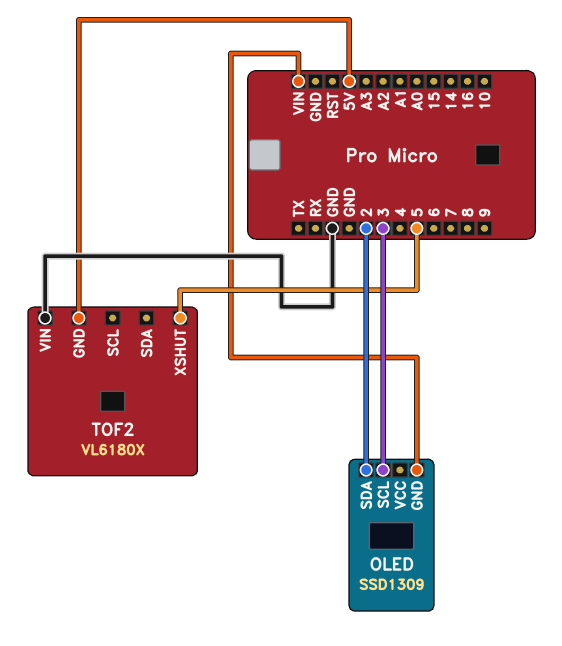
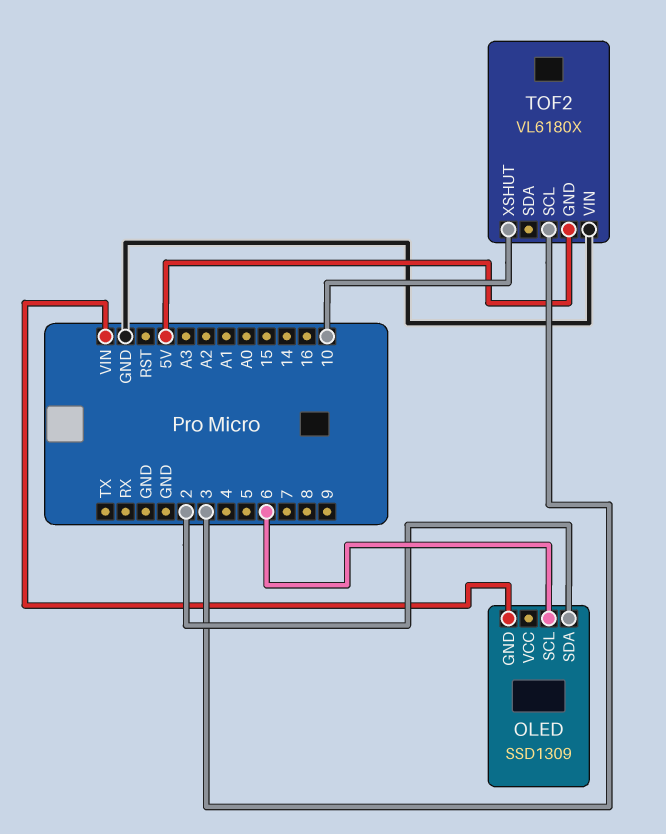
OLED pin SCL: 3 -> 6
TOF2 pin SCL: none -> 3
TOF2 pin XSHUT: 5 -> 10

